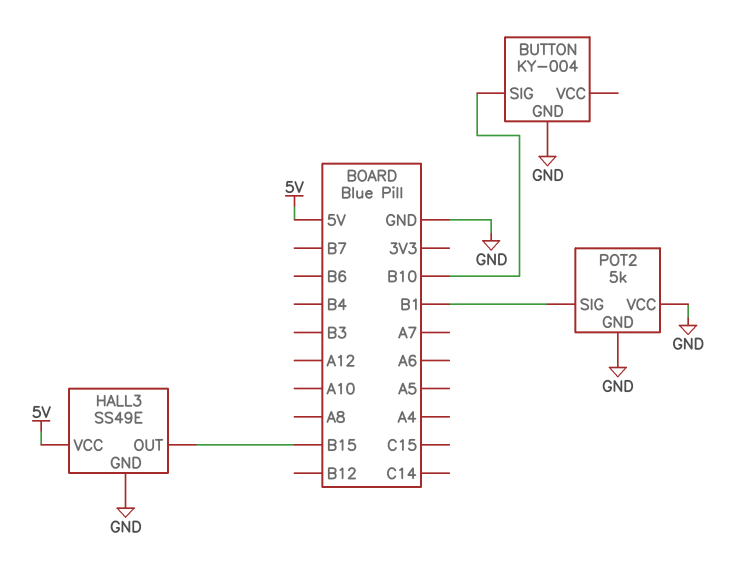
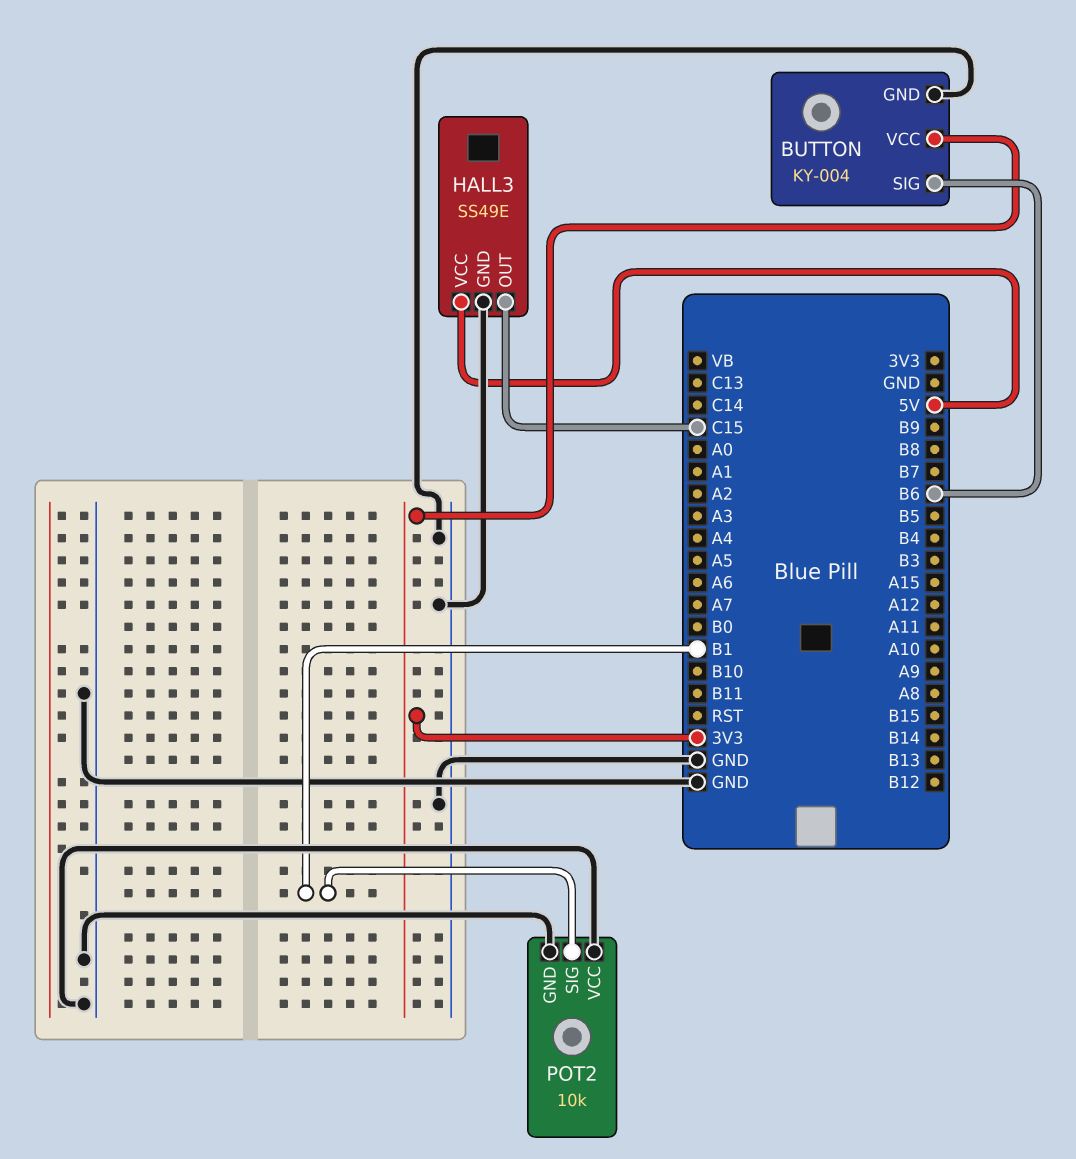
BUTTON pin SIG: B10 -> B6
BUTTON pin VCC: none -> 3V3
HALL3 pin OUT: B15 -> C15
POT2: 5k -> 10k

